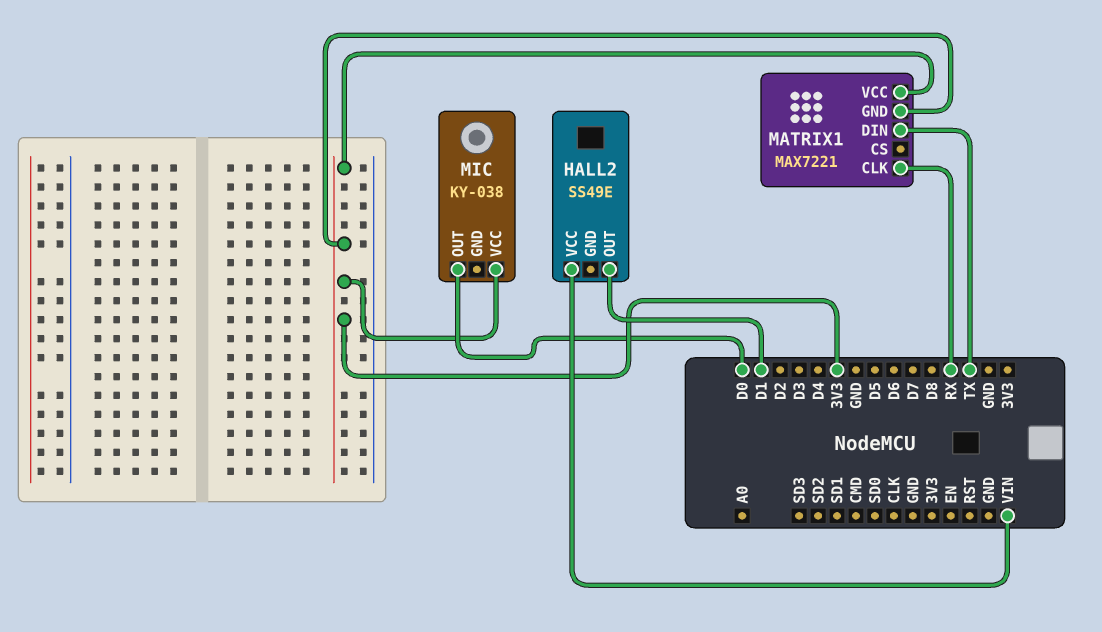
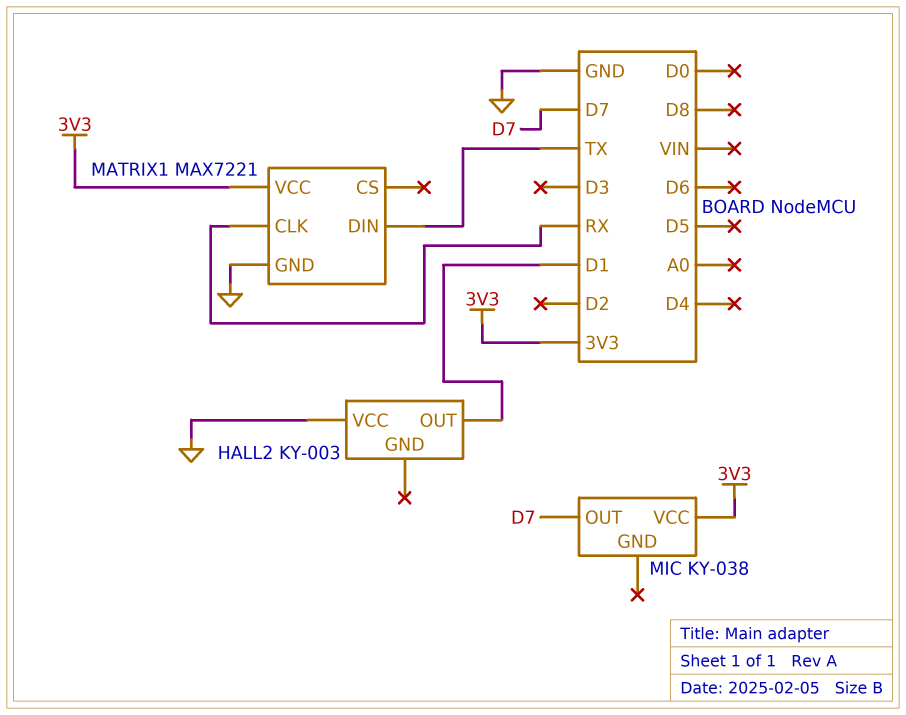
HALL2: SS49E -> KY-003
HALL2 pin VCC: VIN -> GND
MATRIX1 pin GND: 3V3 -> GND
MIC pin OUT: D0 -> D7

